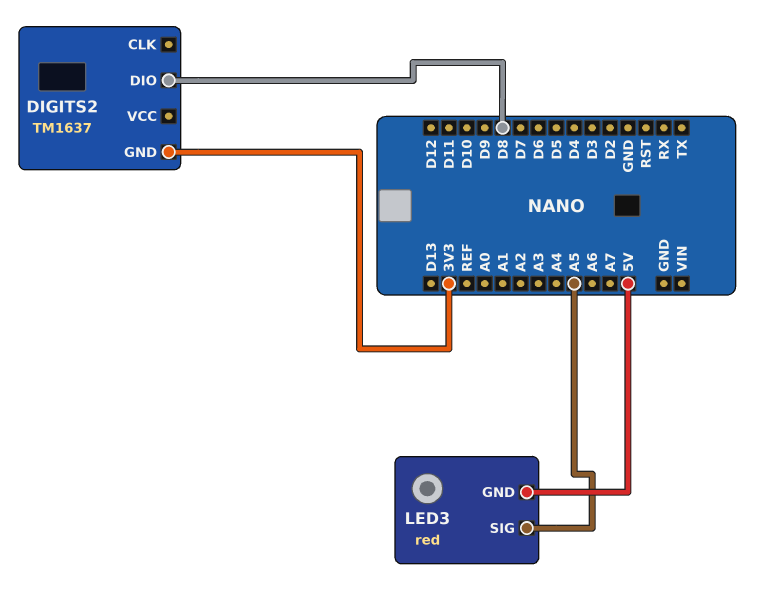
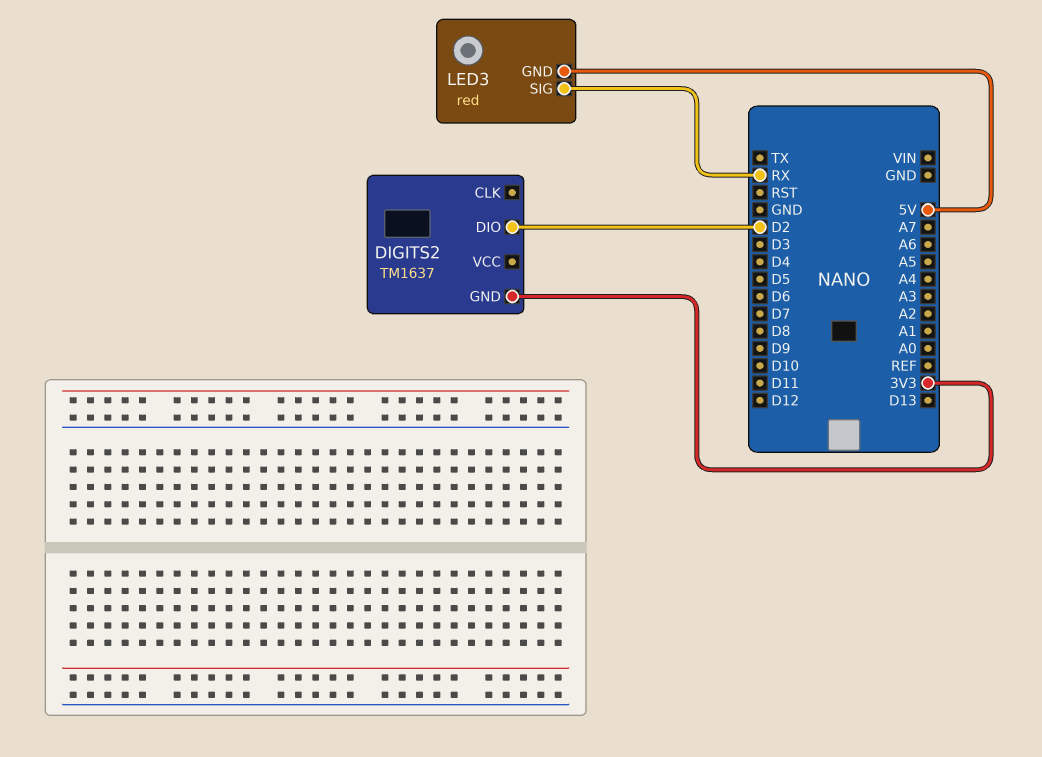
DIGITS2 pin DIO: D8 -> D2
LED3 pin SIG: A5 -> RX

